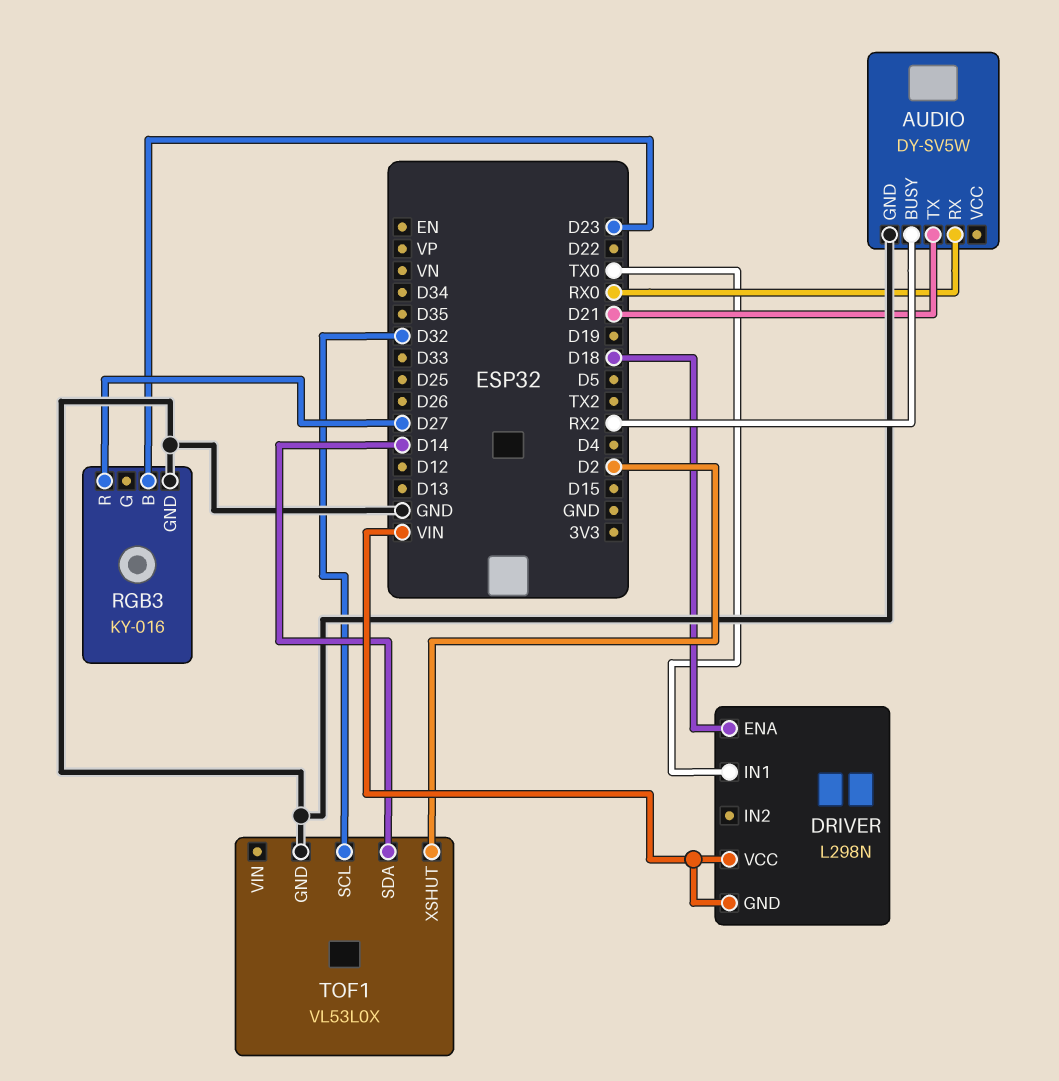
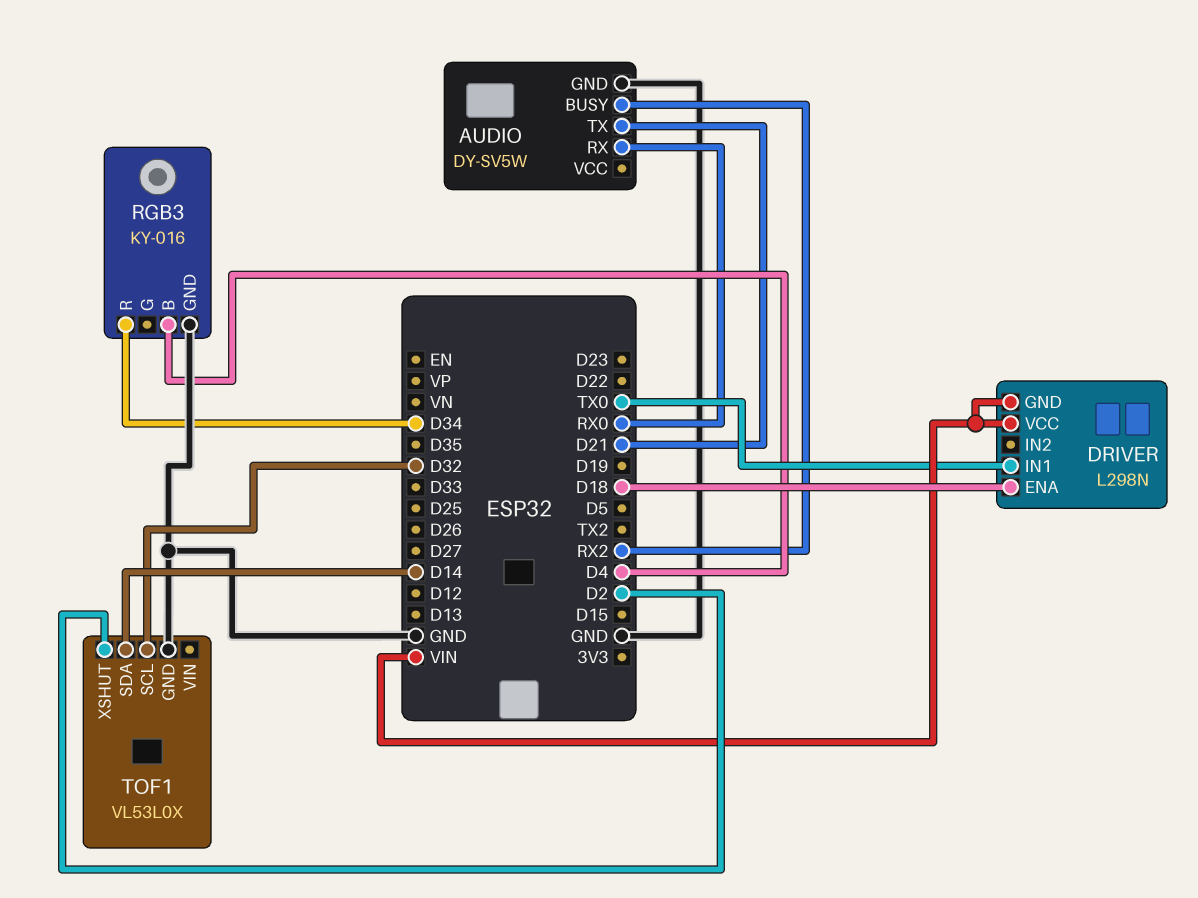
RGB3 pin B: D23 -> D4
RGB3 pin R: D27 -> D34

